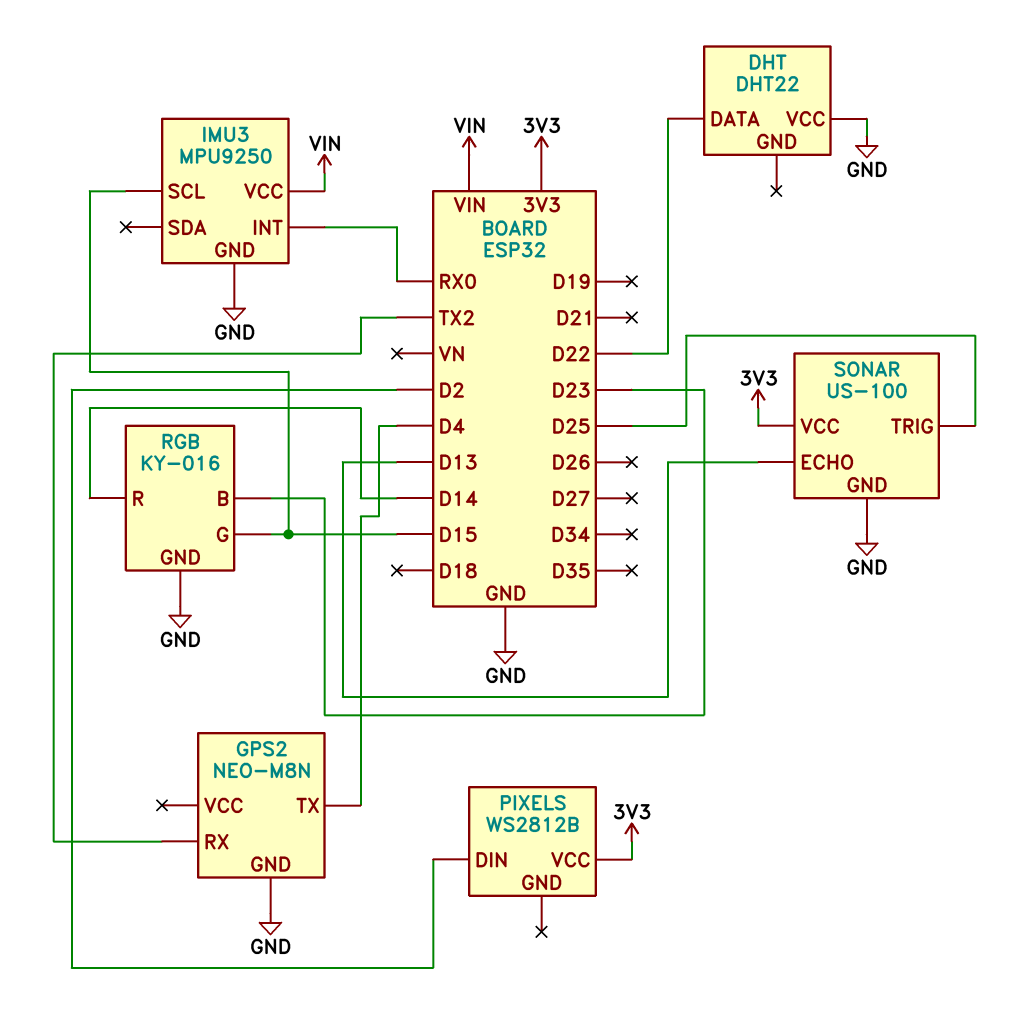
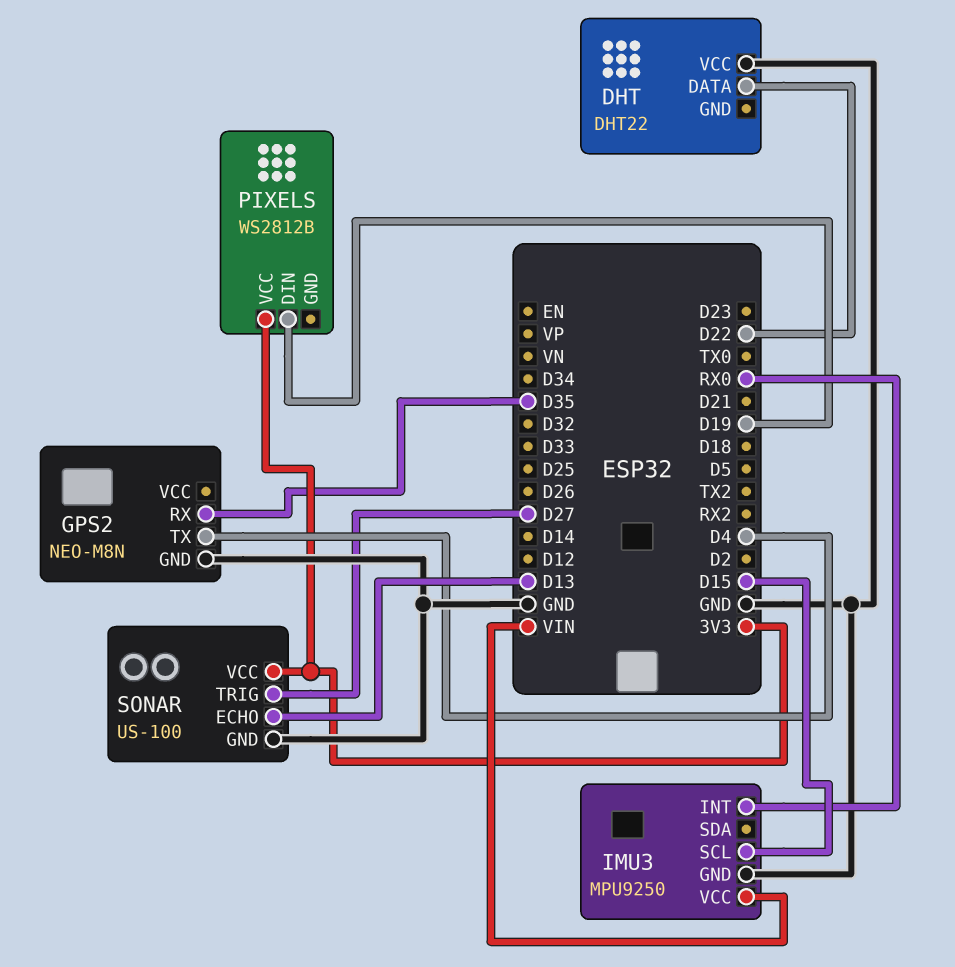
GPS2 pin RX: TX2 -> D35
PIXELS pin DIN: D2 -> D19
RGB: KY-016 -> none
RGB pin B: D23 -> none
RGB pin G: D15 -> none
RGB pin GND: GND -> none
RGB pin R: D14 -> none
SONAR pin TRIG: D25 -> D27

